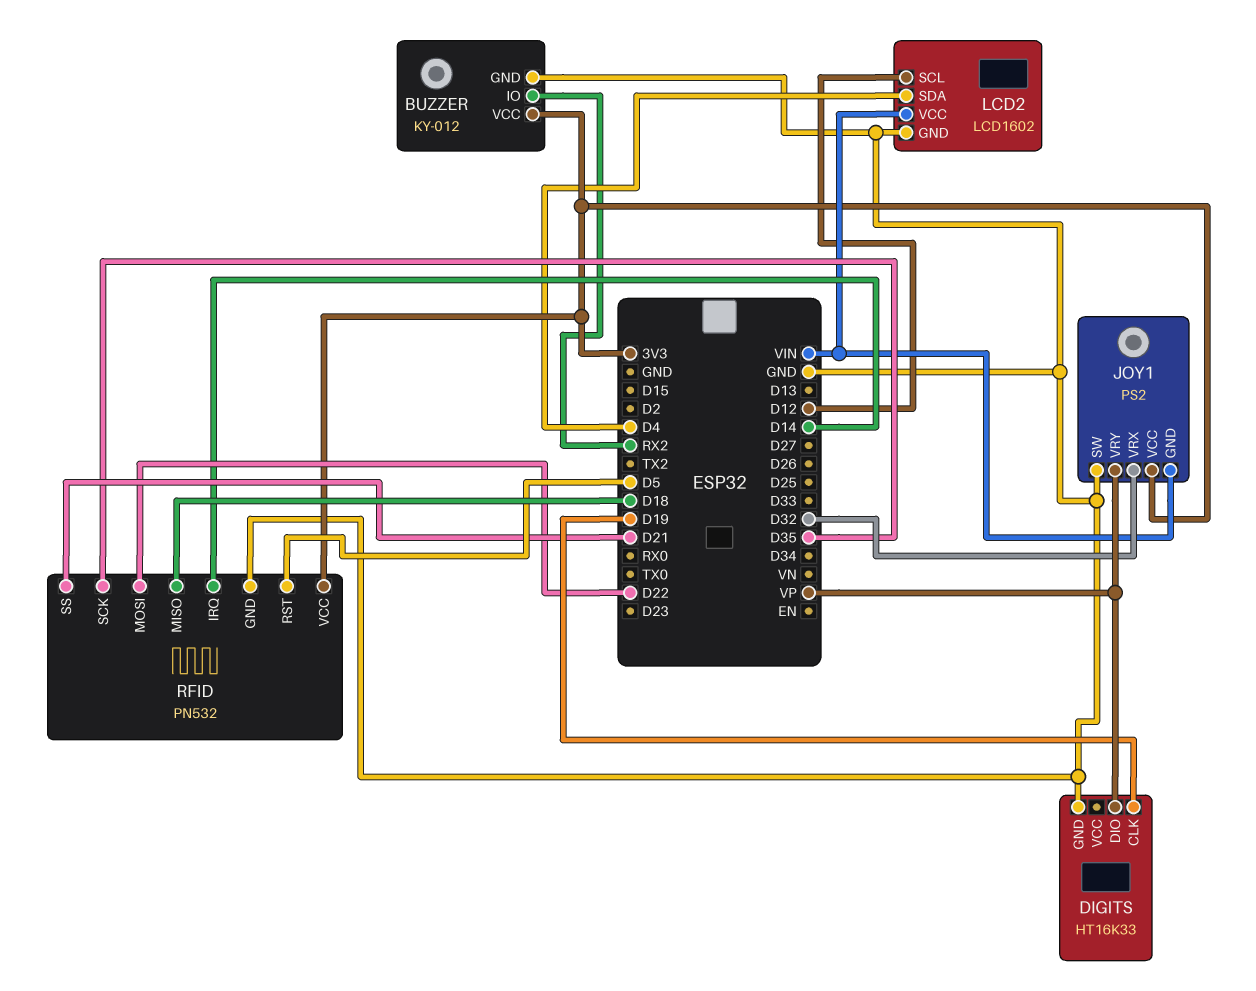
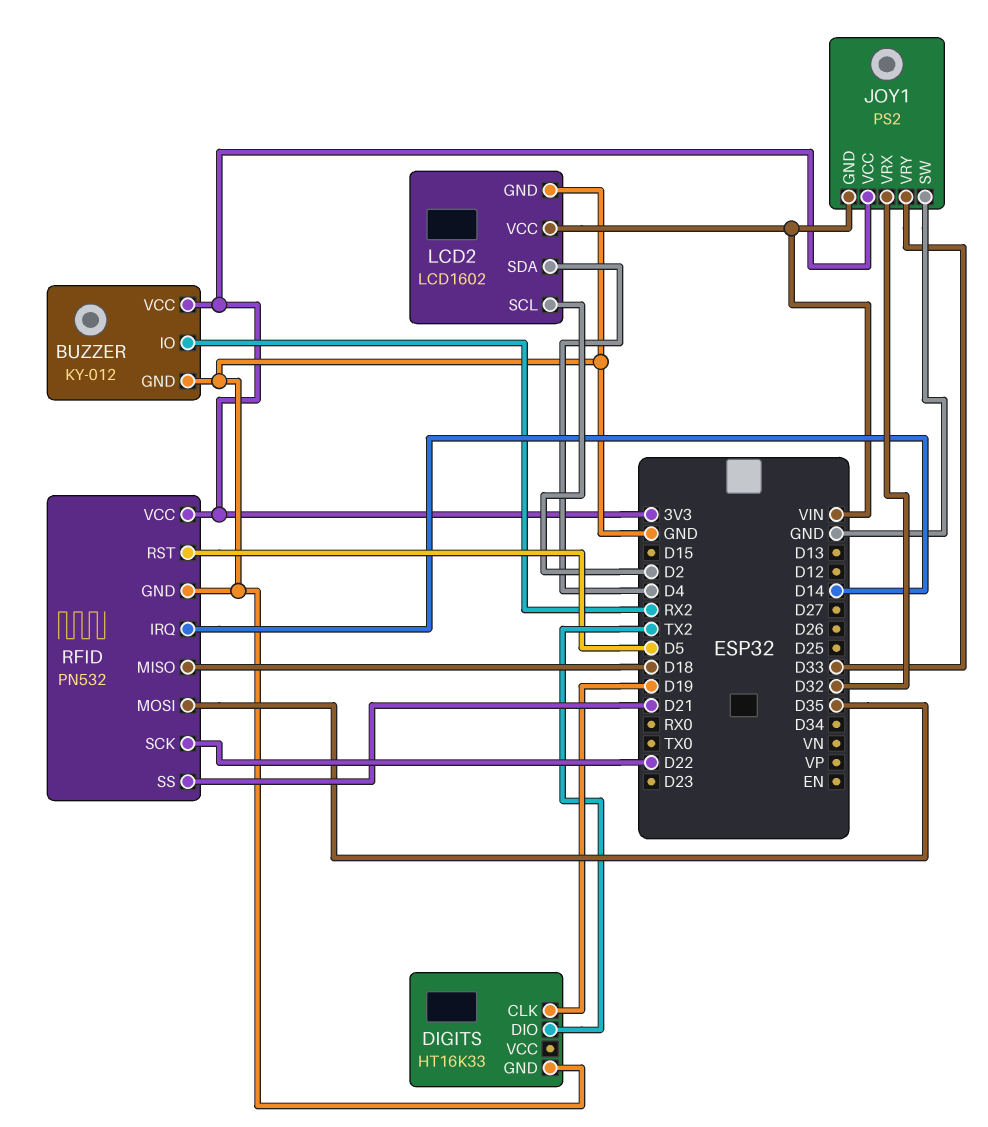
DIGITS pin DIO: VP -> TX2
JOY1 pin VRY: VP -> D33
LCD2 pin SCL: D12 -> D2
RFID pin MOSI: D22 -> D35
RFID pin SCK: D35 -> D22

